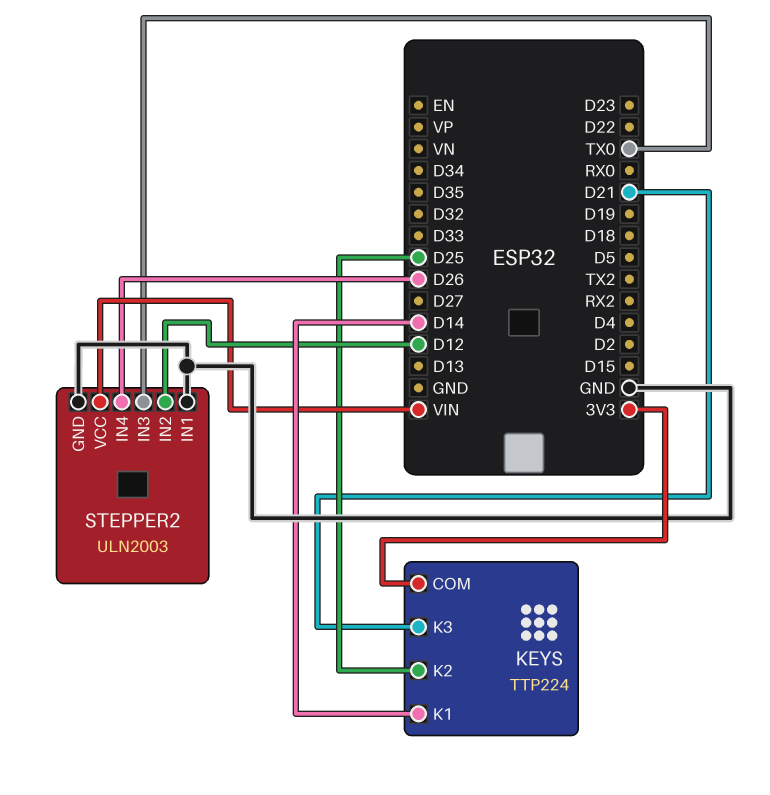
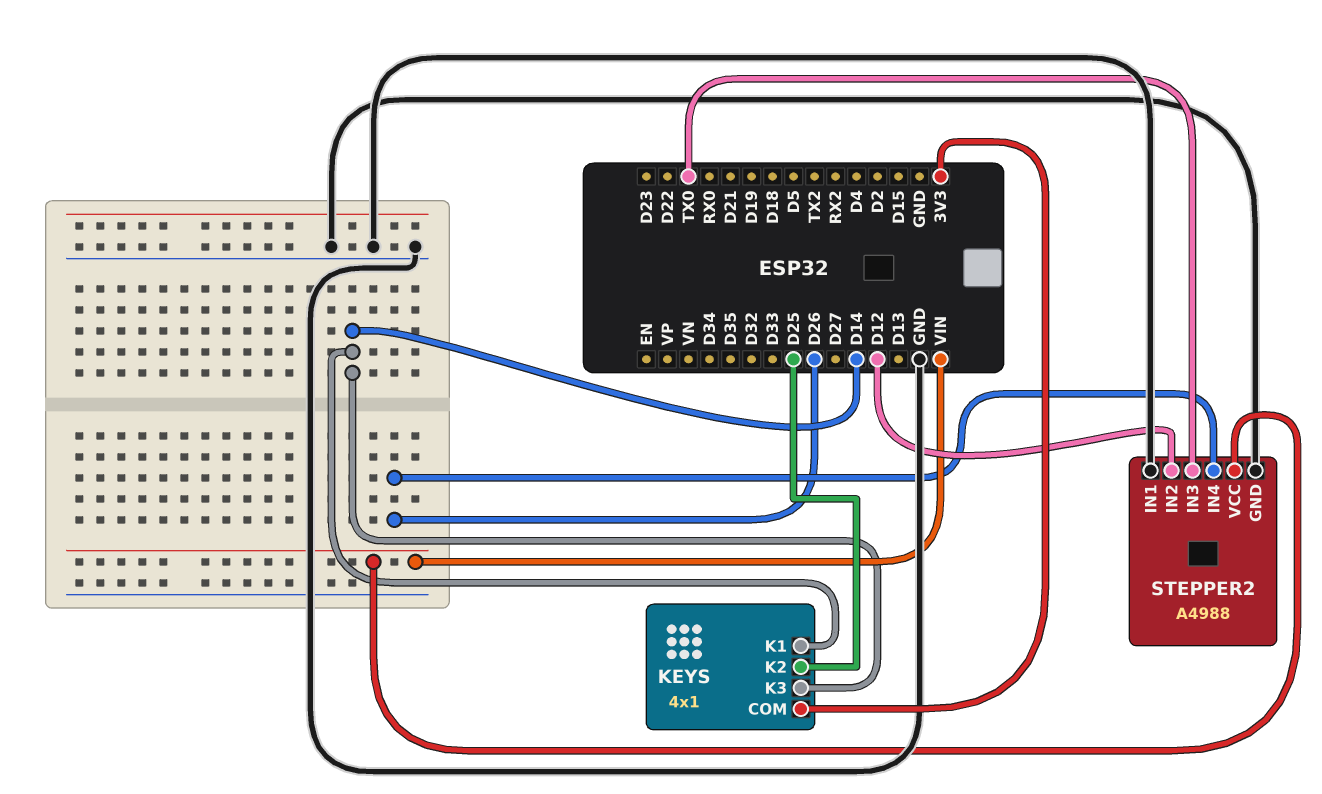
KEYS: TTP224 -> 4x1
KEYS pin K3: D21 -> D14
STEPPER2: ULN2003 -> A4988

